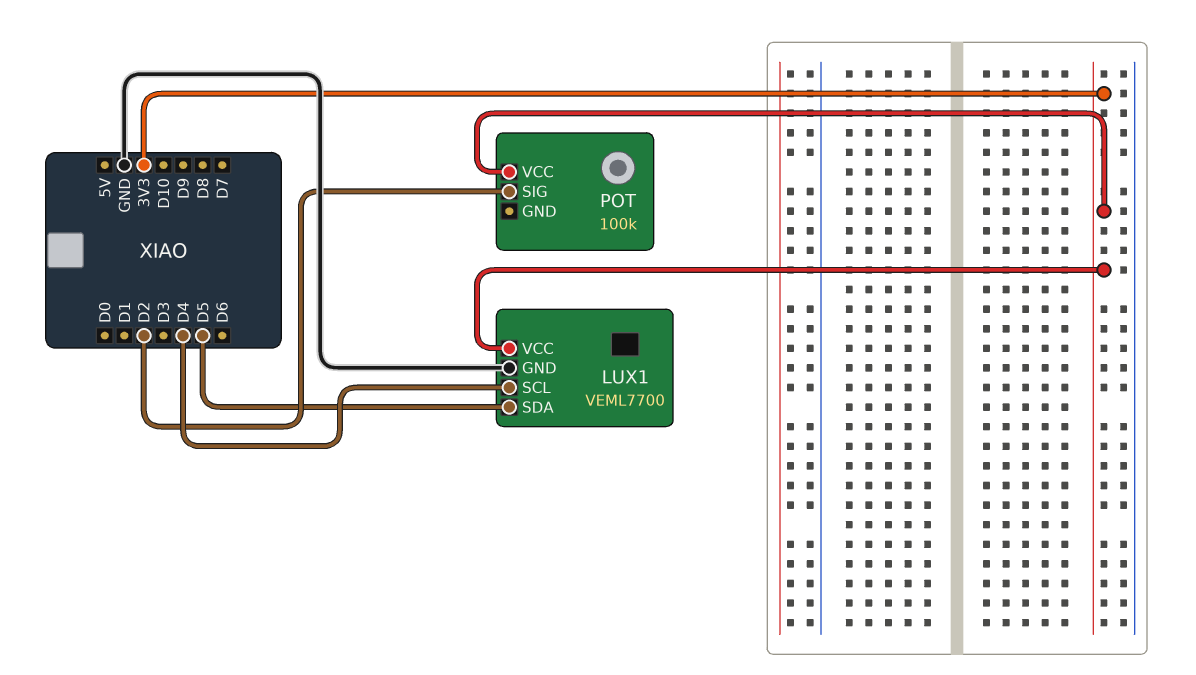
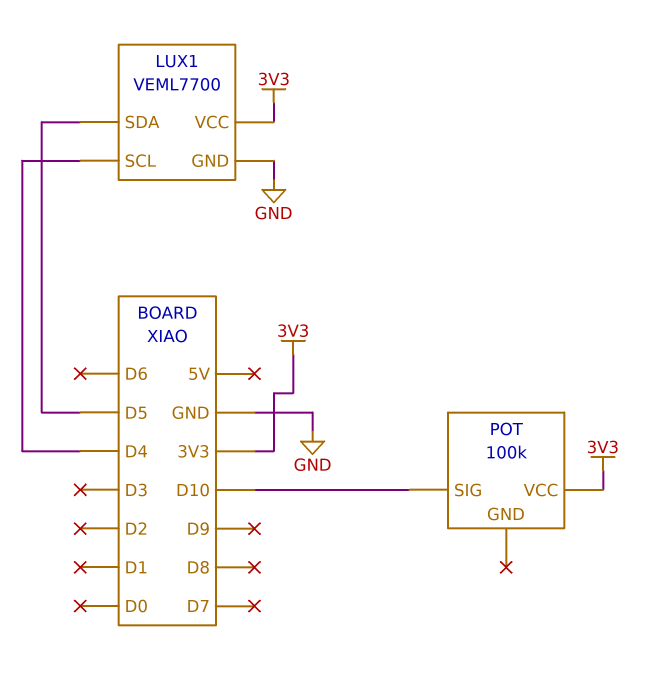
POT pin SIG: D2 -> D10

